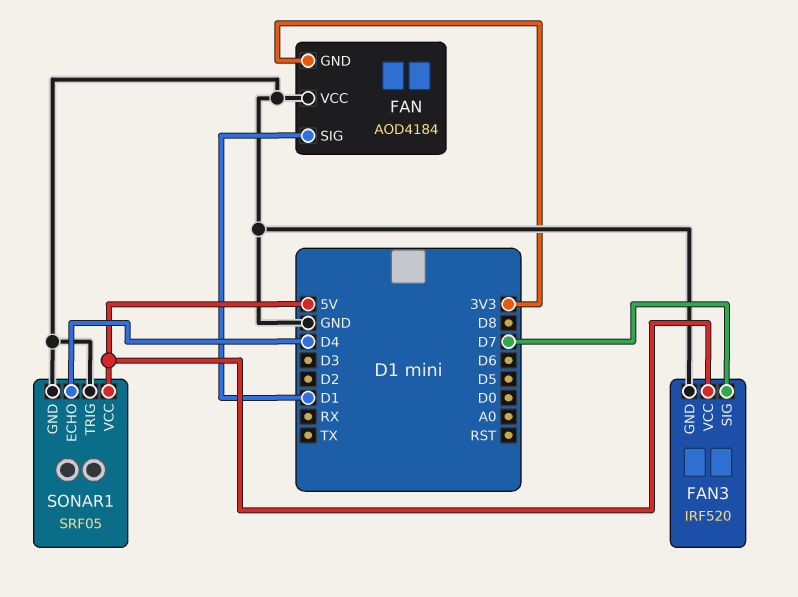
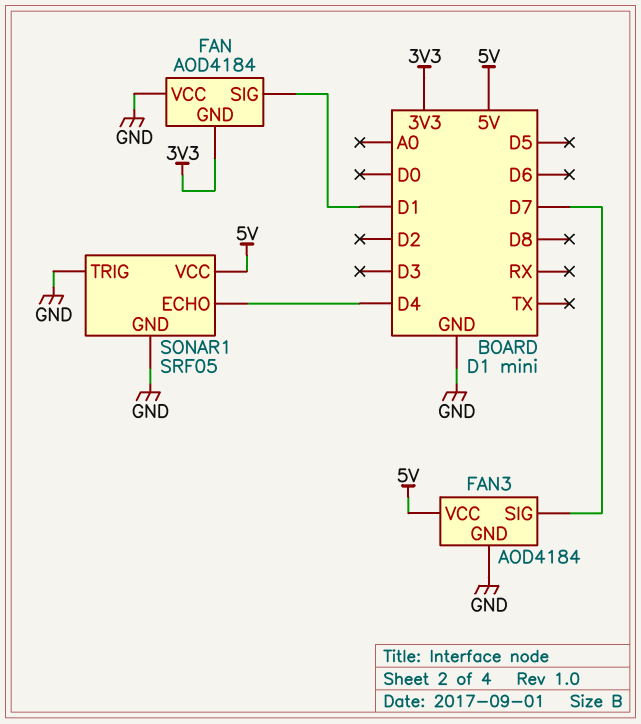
FAN3: IRF520 -> AOD4184

